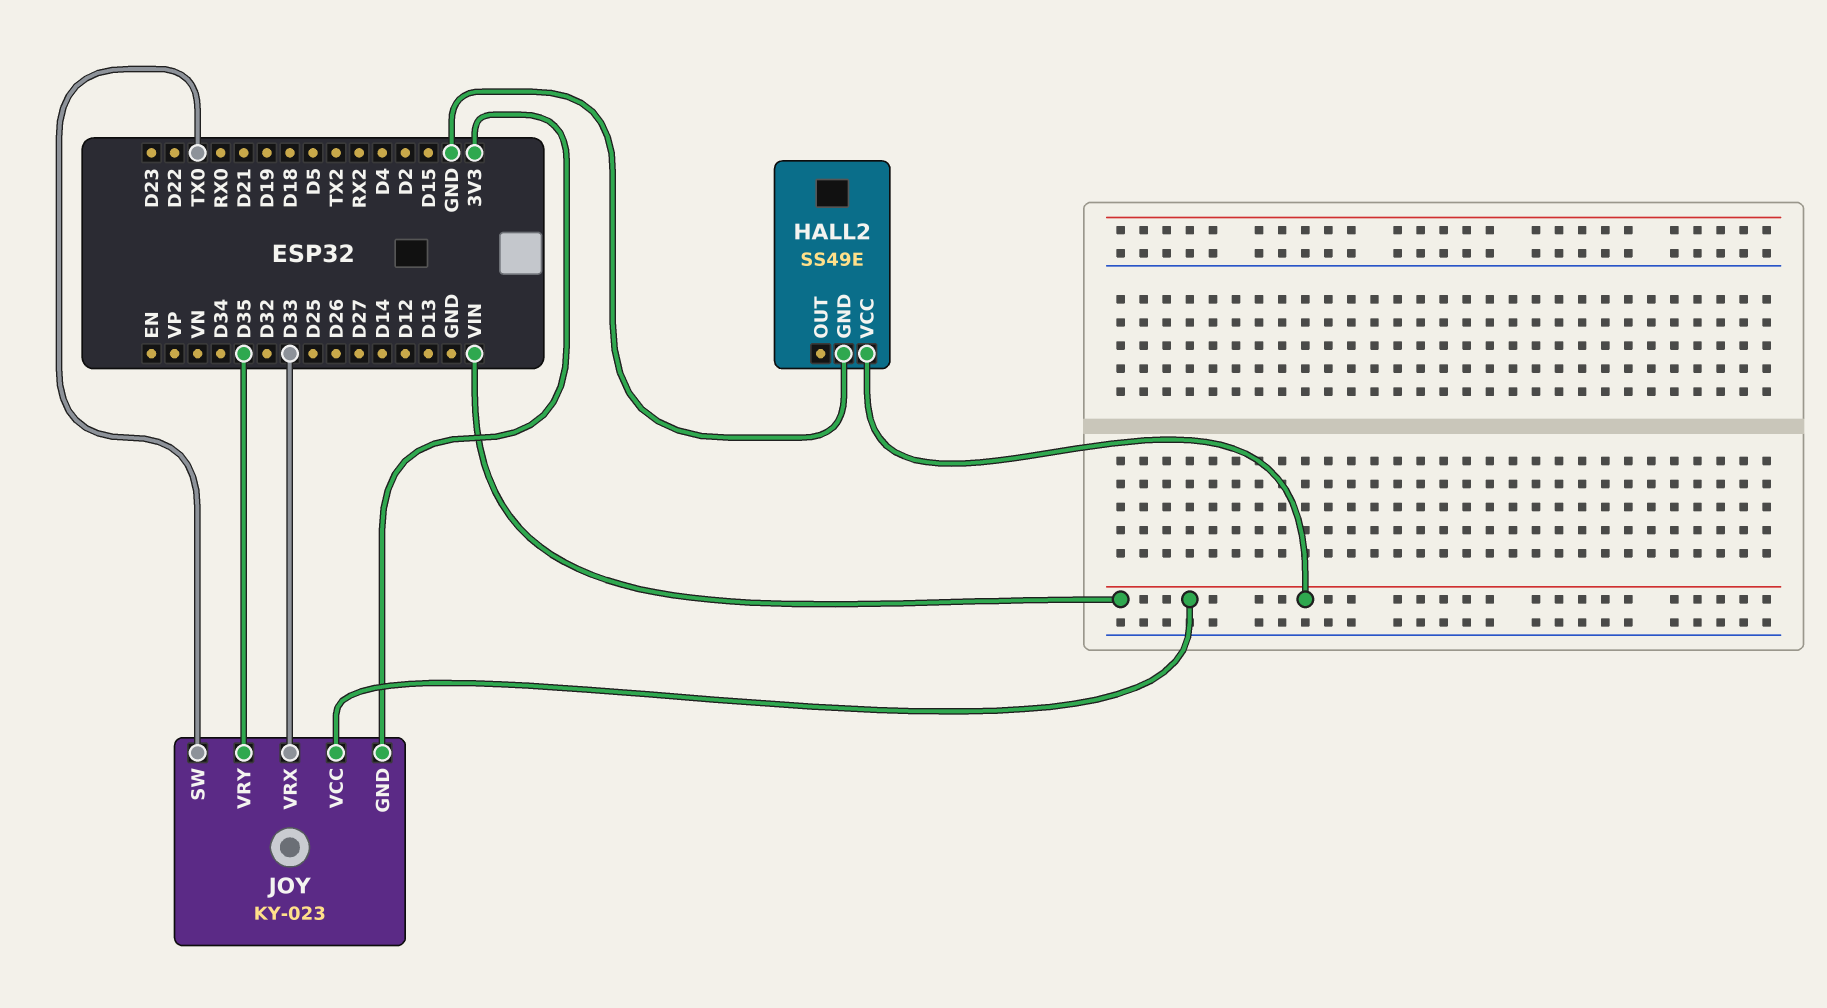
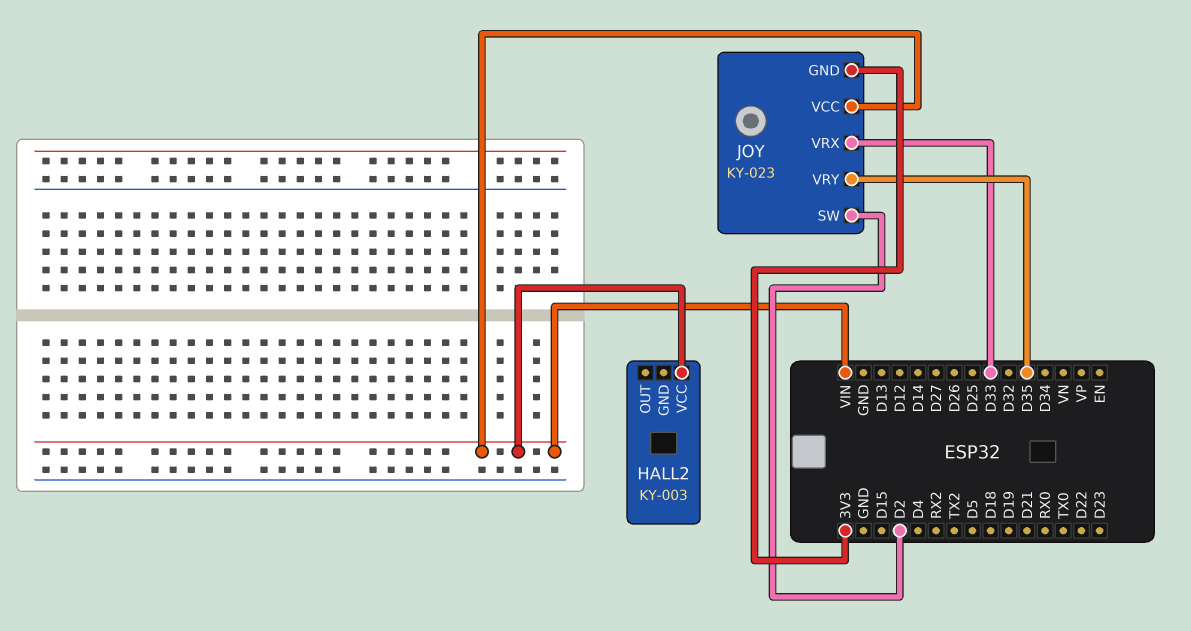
HALL2: SS49E -> KY-003
HALL2 pin GND: GND -> none
JOY pin SW: TX0 -> D2

